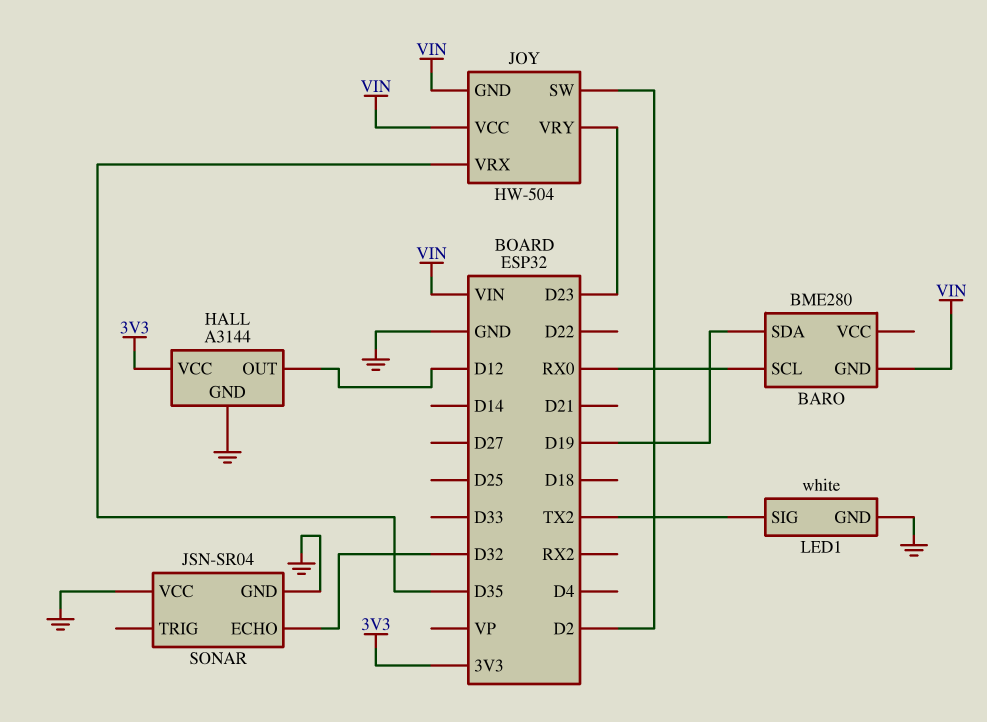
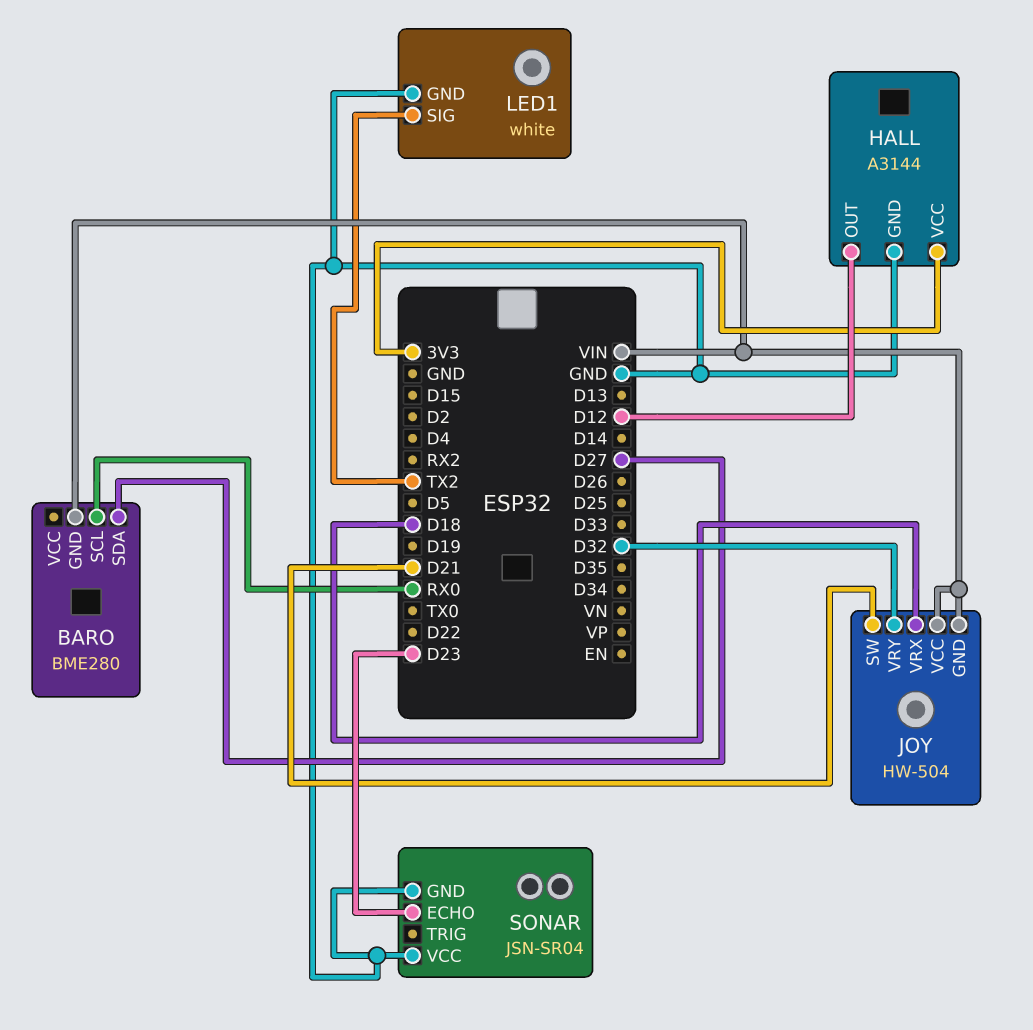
BARO pin SDA: D19 -> D27
JOY pin SW: D2 -> D21
JOY pin VRX: D35 -> D18
JOY pin VRY: D23 -> D32
SONAR pin ECHO: D32 -> D23

